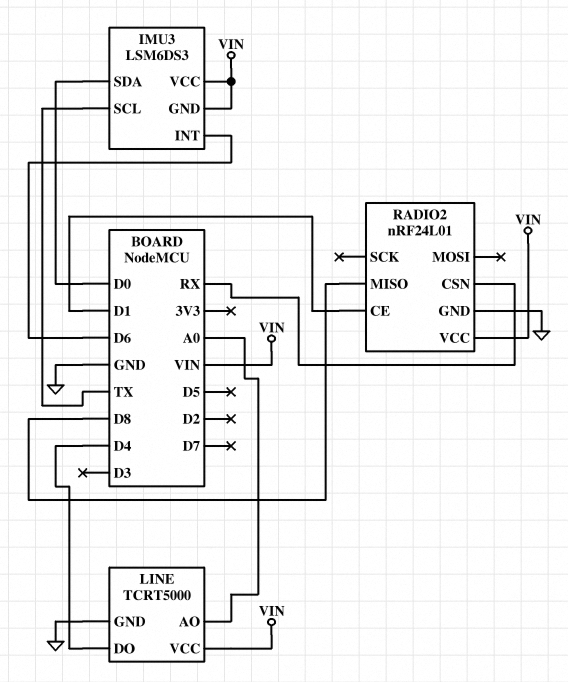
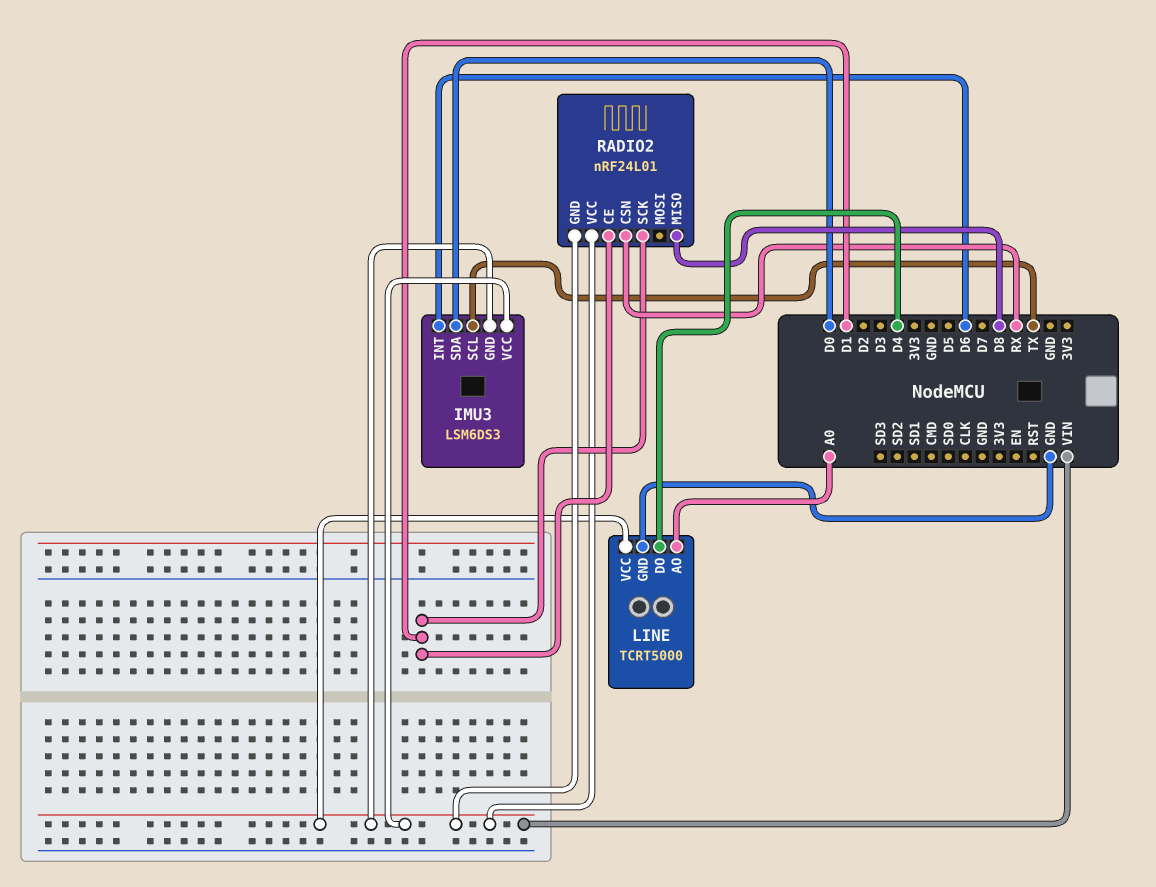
RADIO2 pin GND: GND -> VIN
RADIO2 pin SCK: none -> D1

